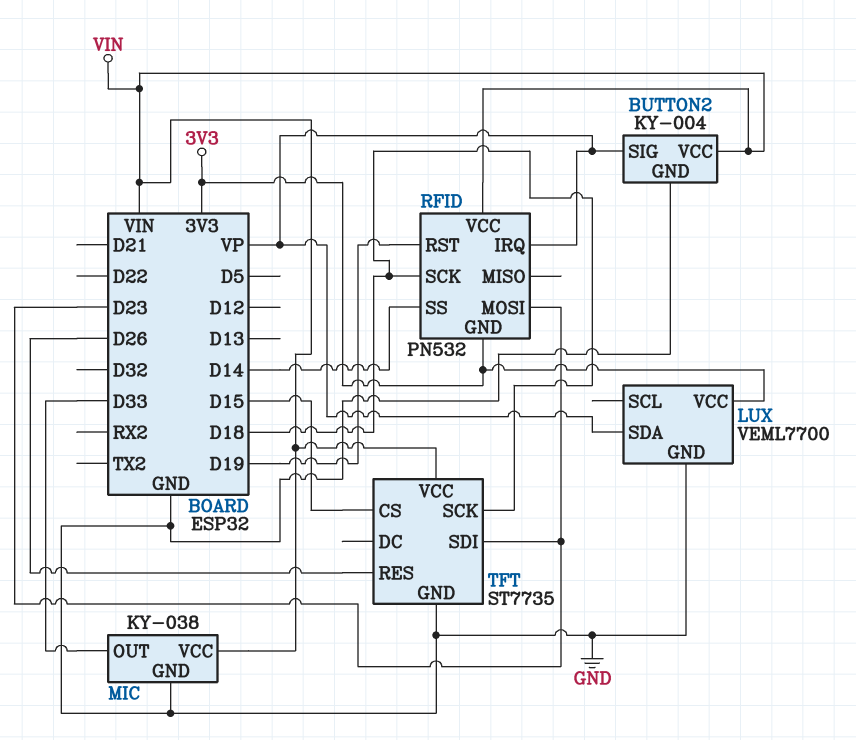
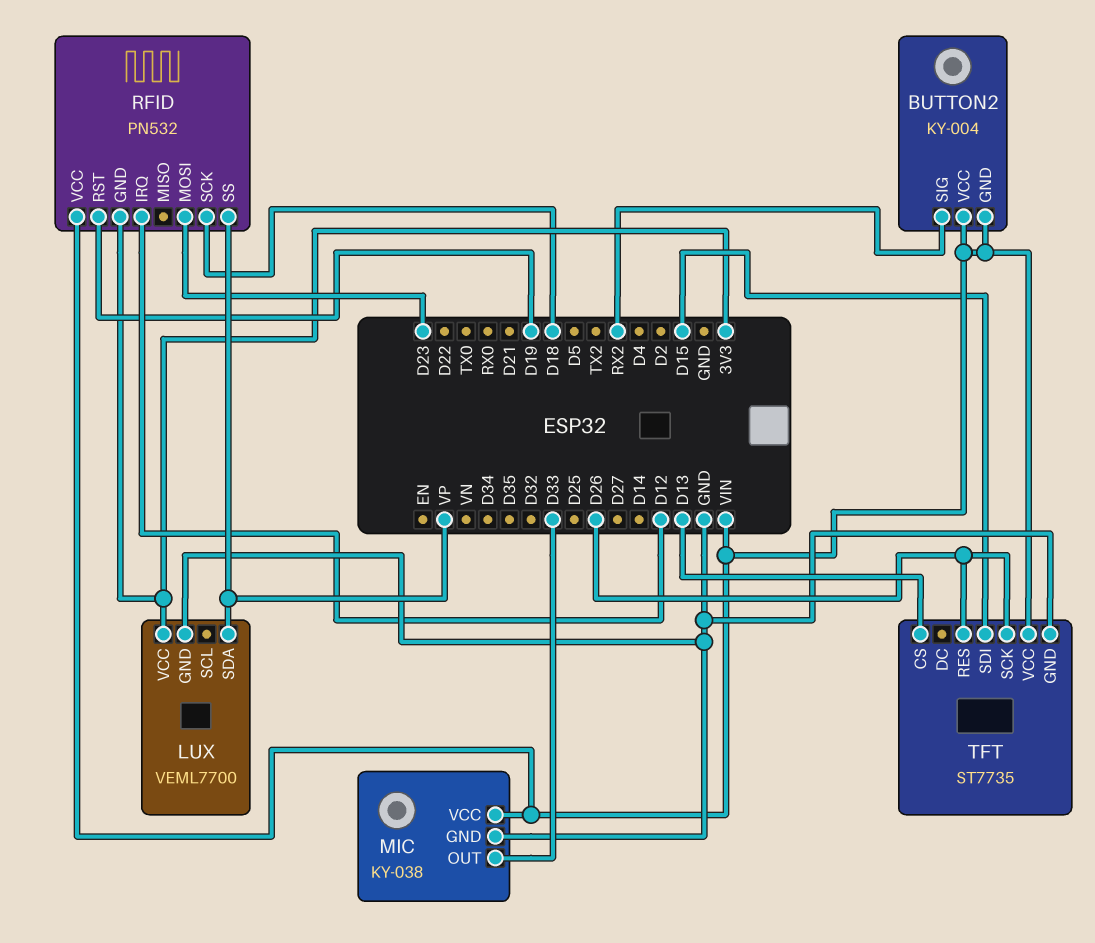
BUTTON2 pin GND: GND -> VIN
BUTTON2 pin SIG: VP -> RX2
RFID pin IRQ: VP -> D12
RFID pin SS: D14 -> VP
TFT pin CS: D15 -> D13
TFT pin SCK: D18 -> D26
TFT pin SDI: D23 -> D15

